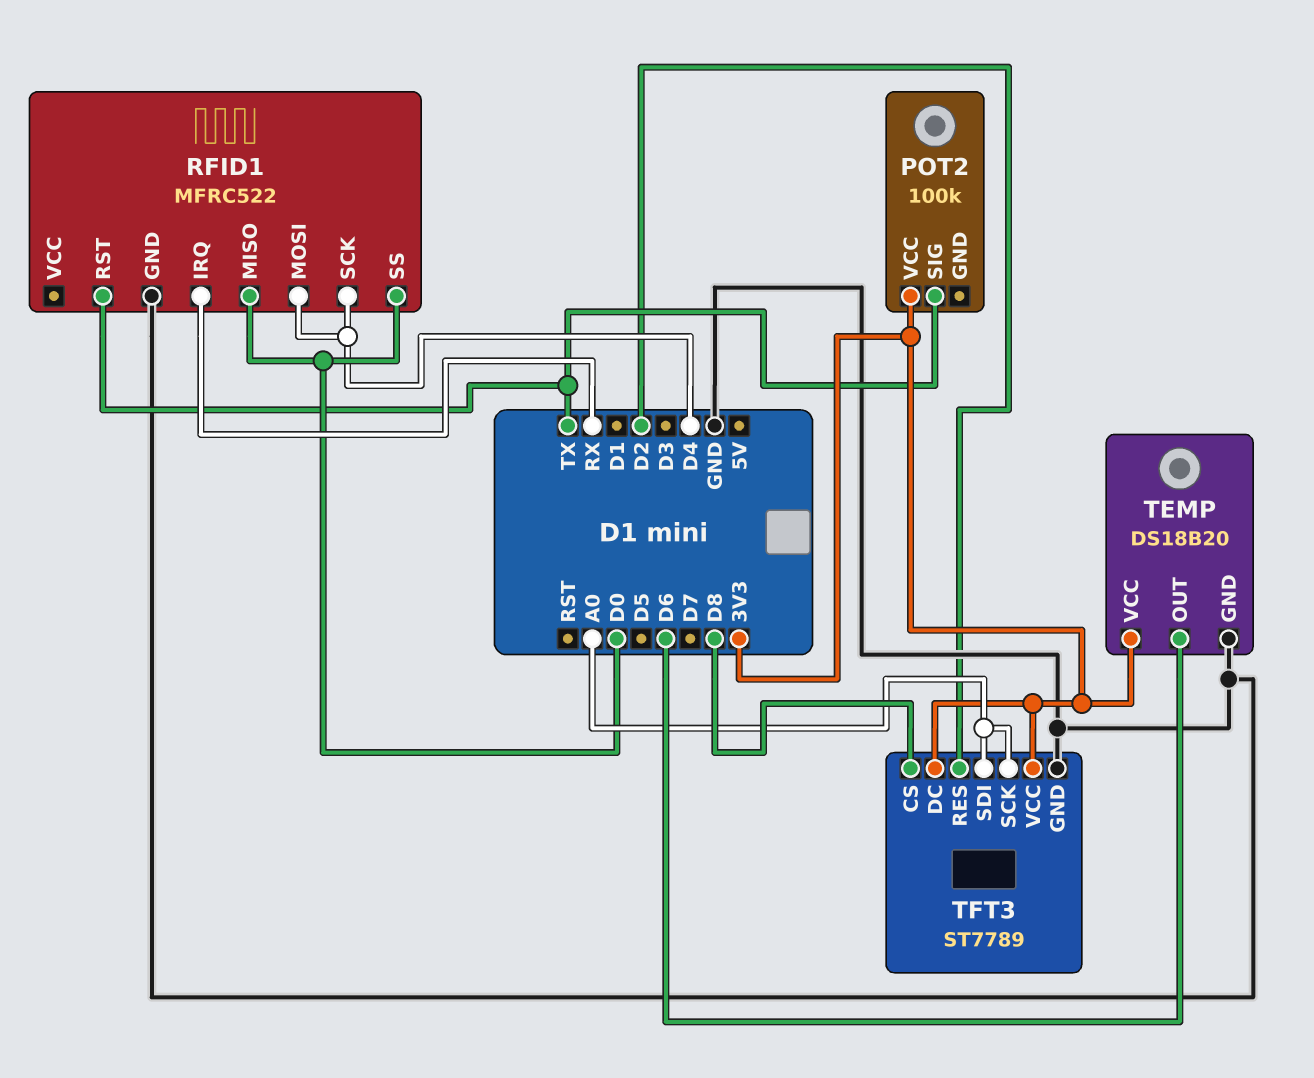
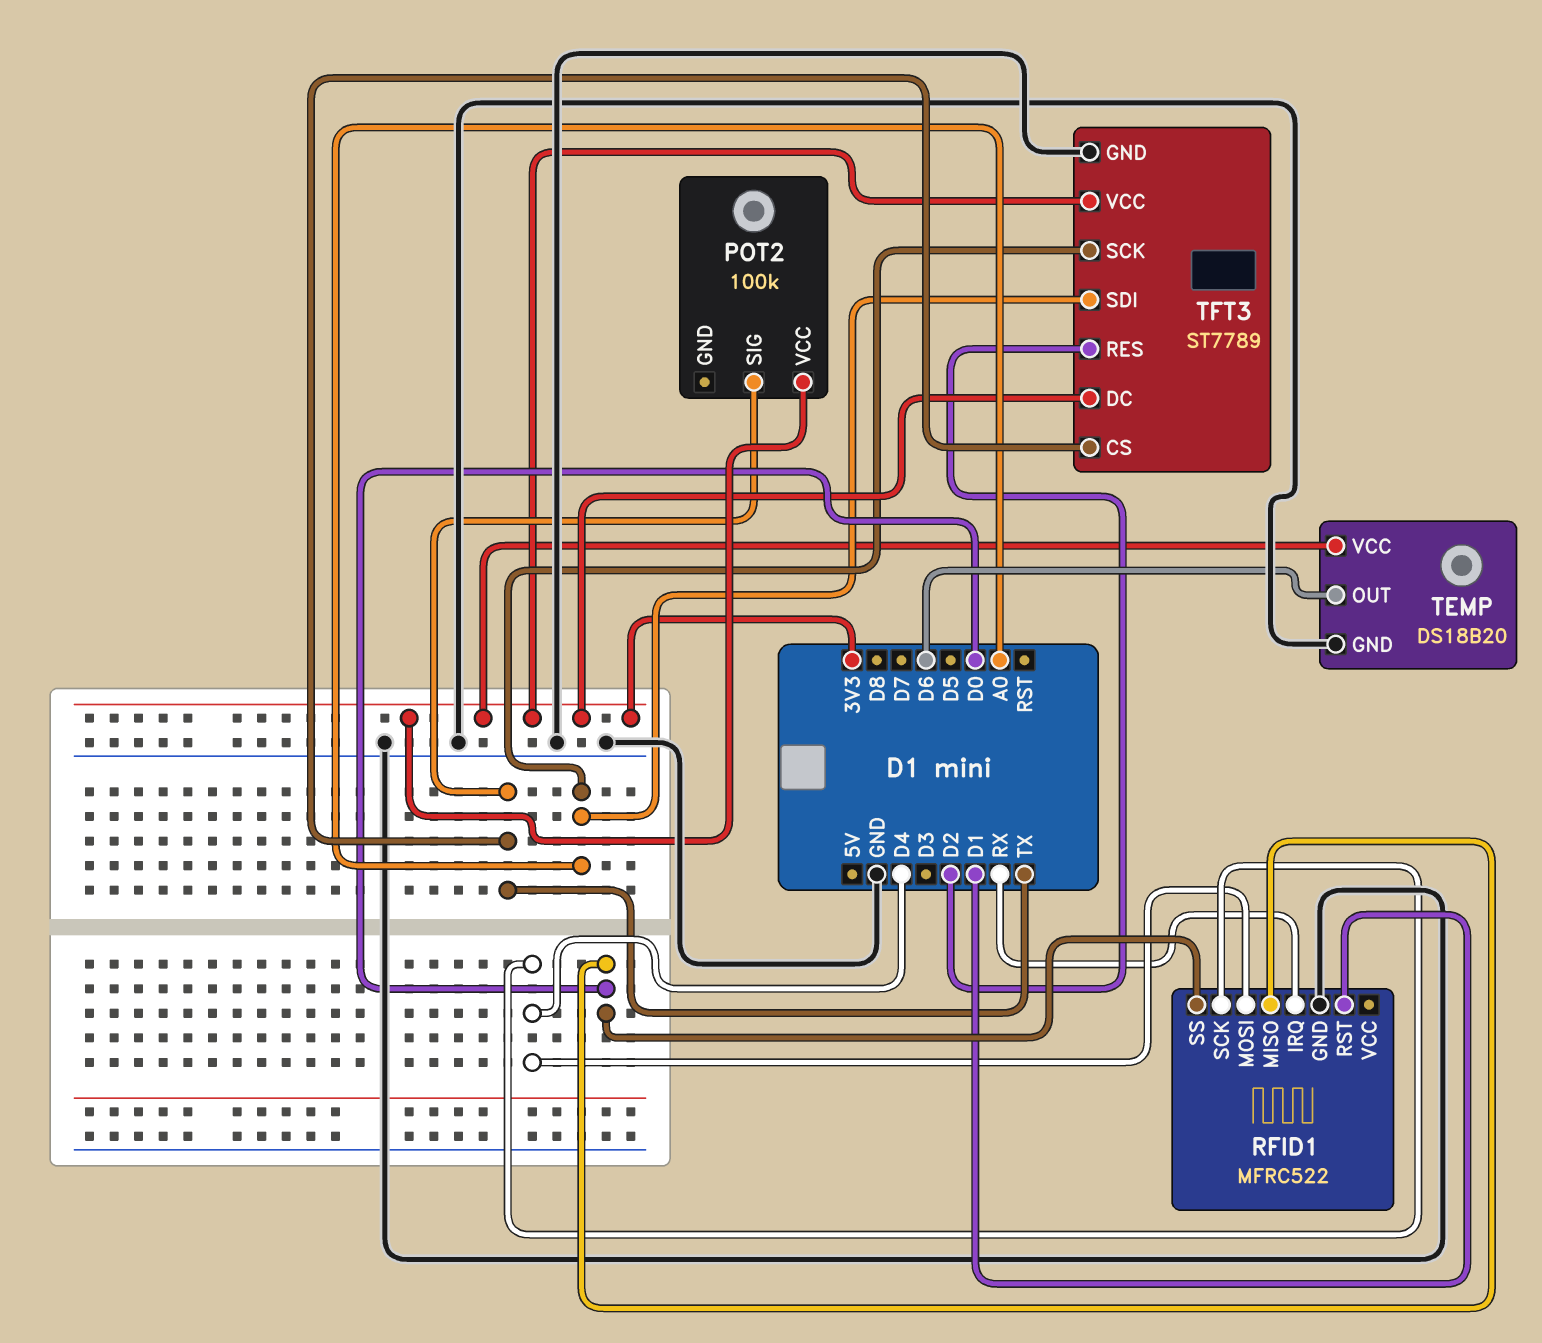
RFID1 pin RST: TX -> D1
TFT3 pin CS: D8 -> TX

